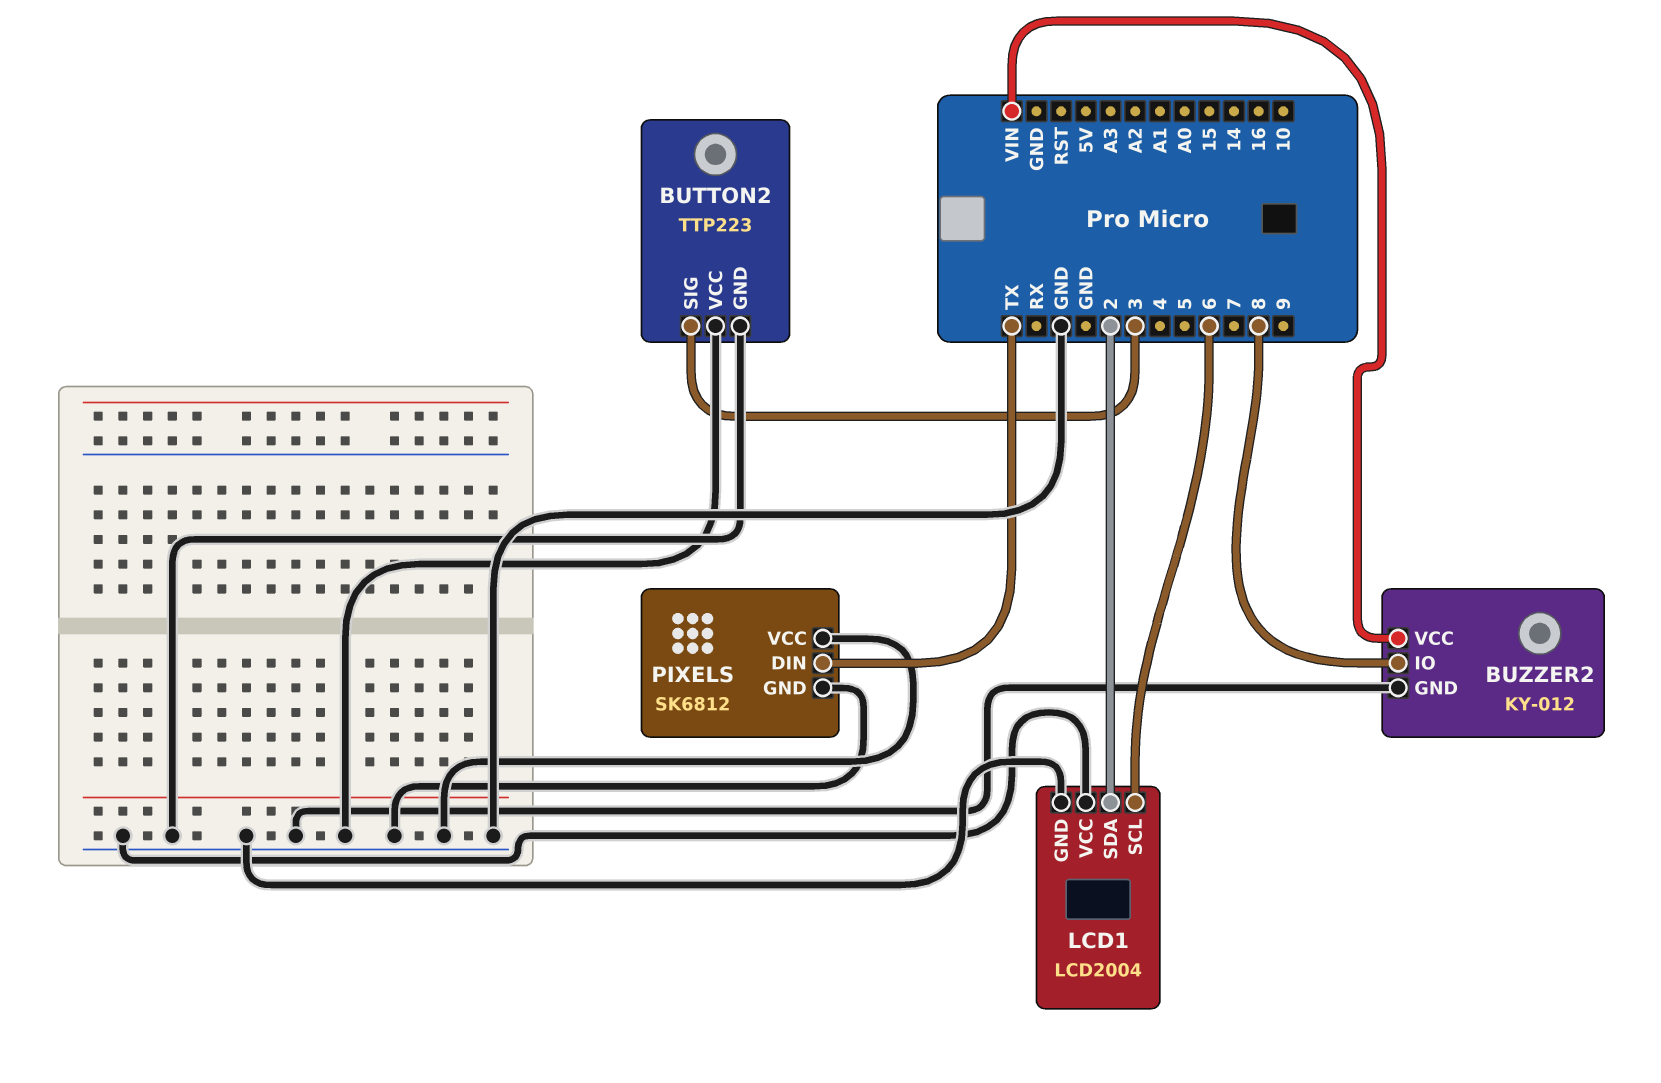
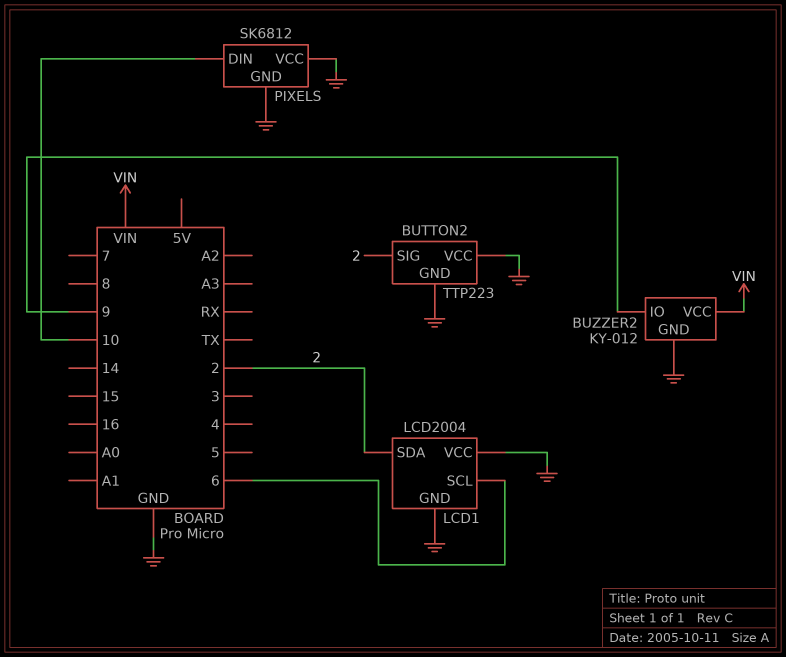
BUTTON2 pin SIG: 3 -> 2
BUZZER2 pin IO: 8 -> 9
PIXELS pin DIN: TX -> 10

